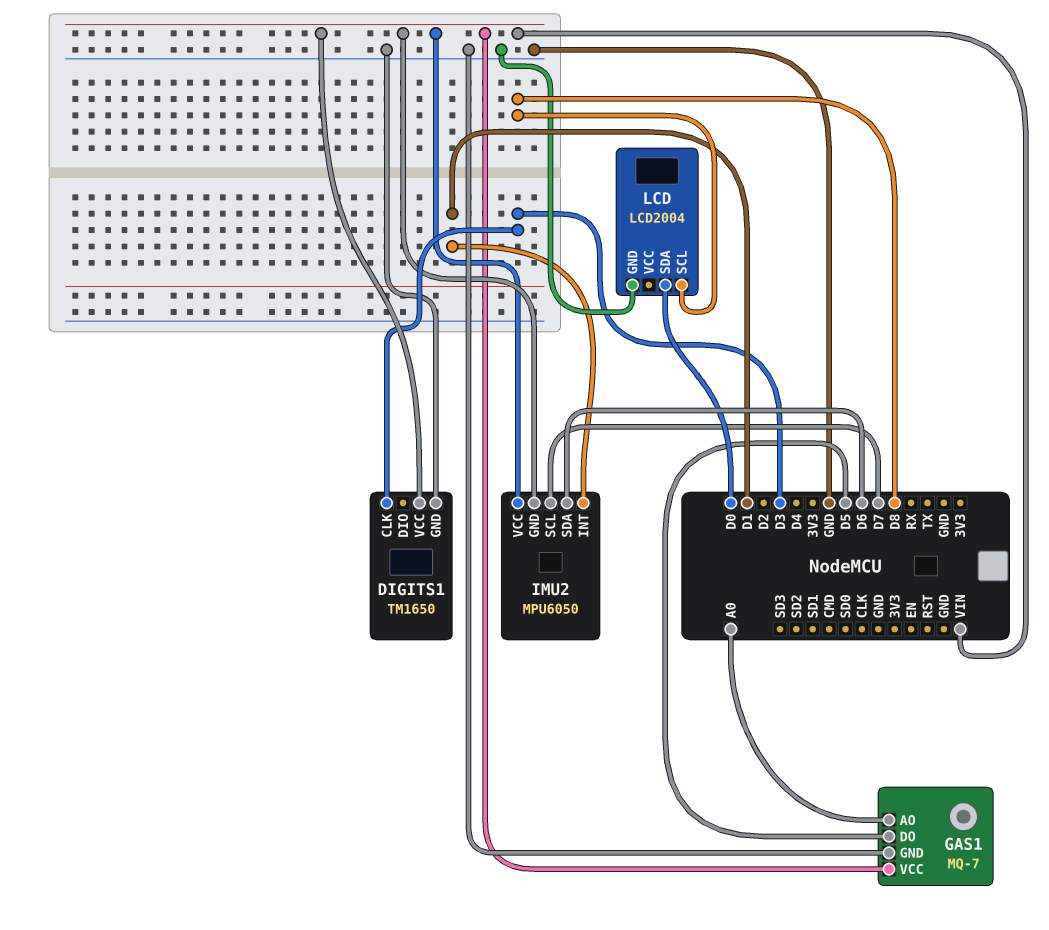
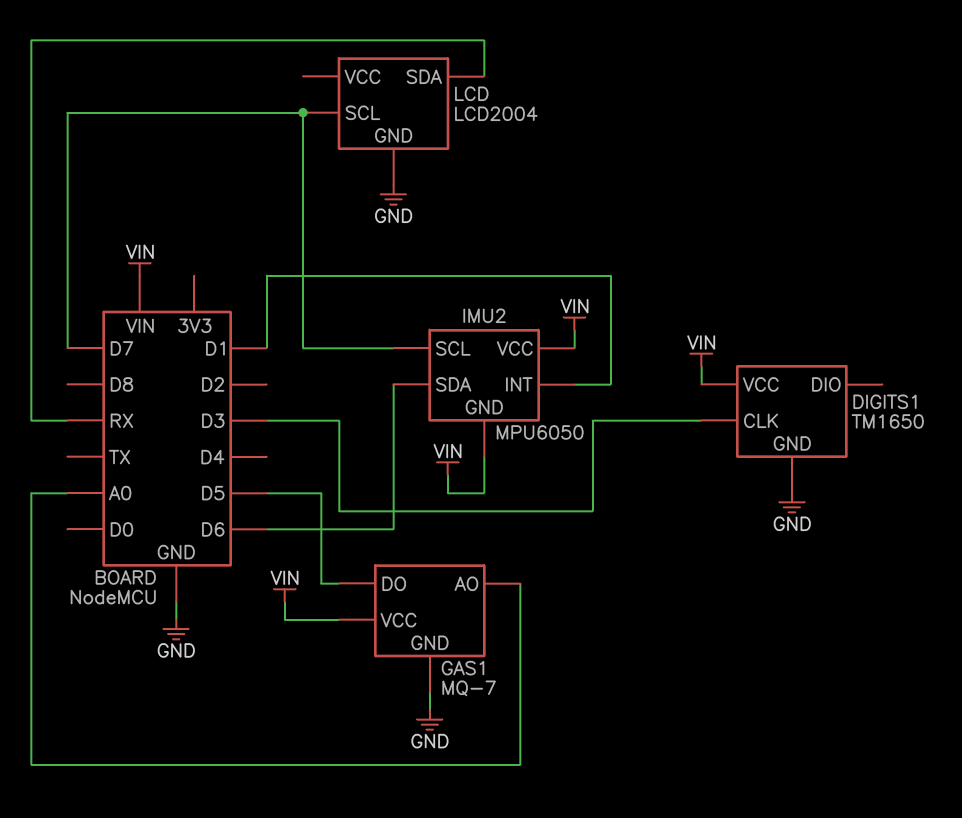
LCD pin SCL: D8 -> D7
LCD pin SDA: D0 -> RX

